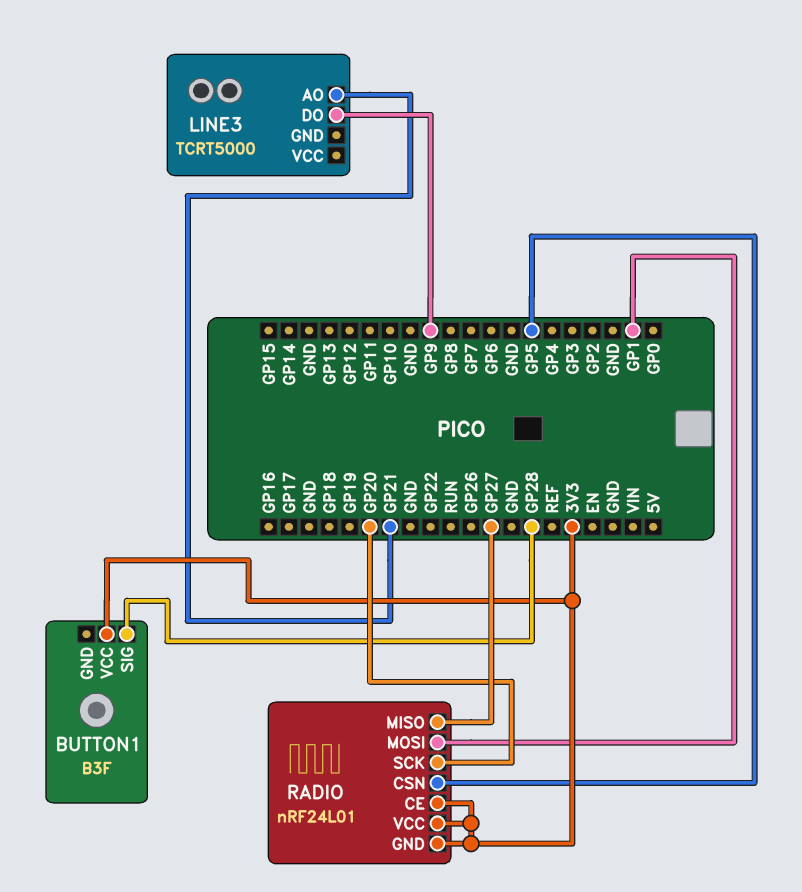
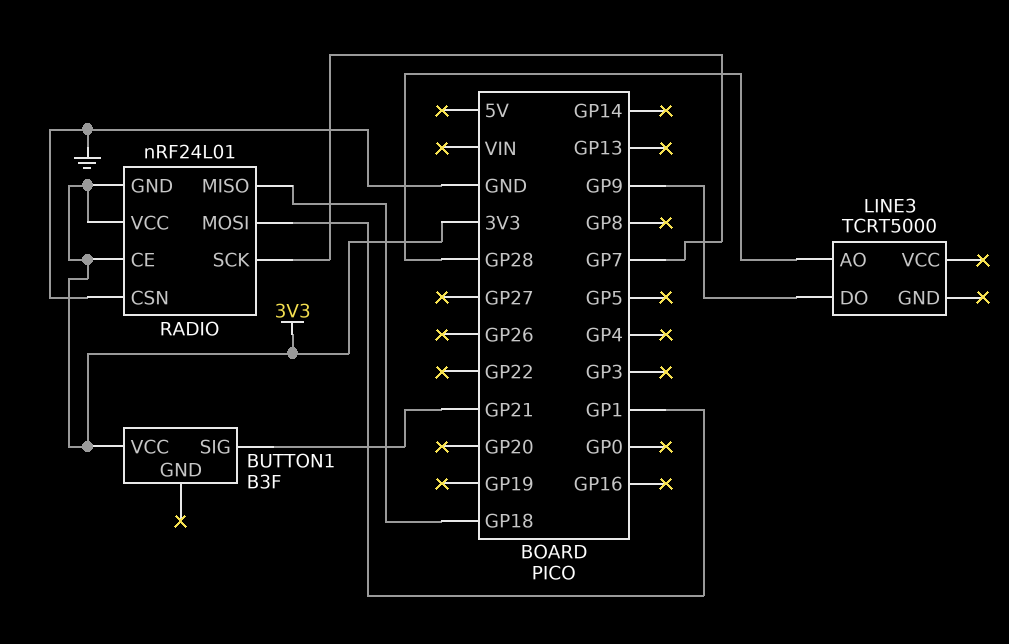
BUTTON1 pin SIG: GP28 -> GP21
LINE3 pin AO: GP21 -> GP28
RADIO pin CSN: GP5 -> GND
RADIO pin MISO: GP27 -> GP18
RADIO pin SCK: GP20 -> GP7

